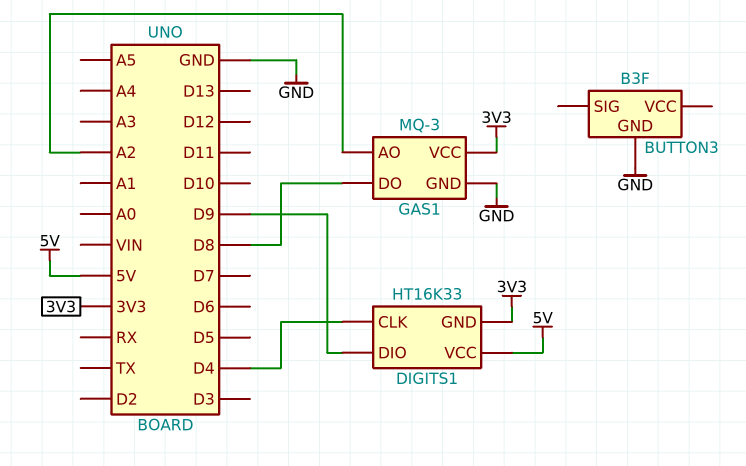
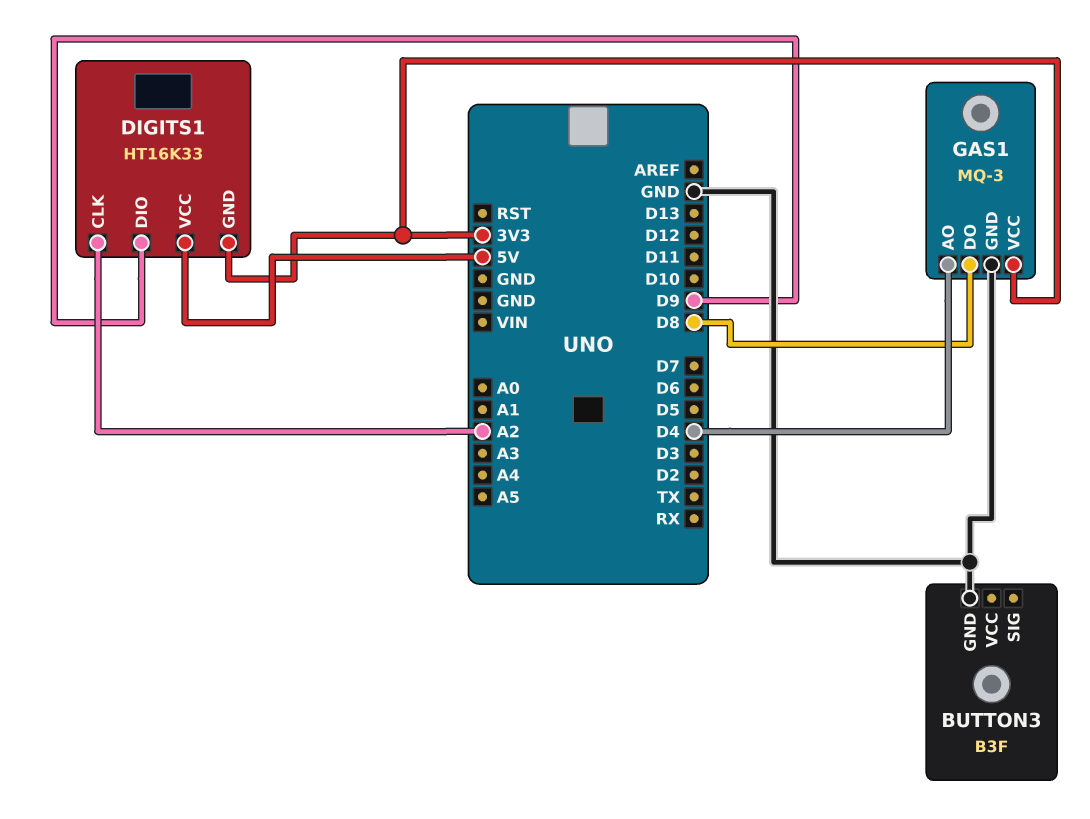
DIGITS1 pin CLK: D4 -> A2
GAS1 pin AO: A2 -> D4

